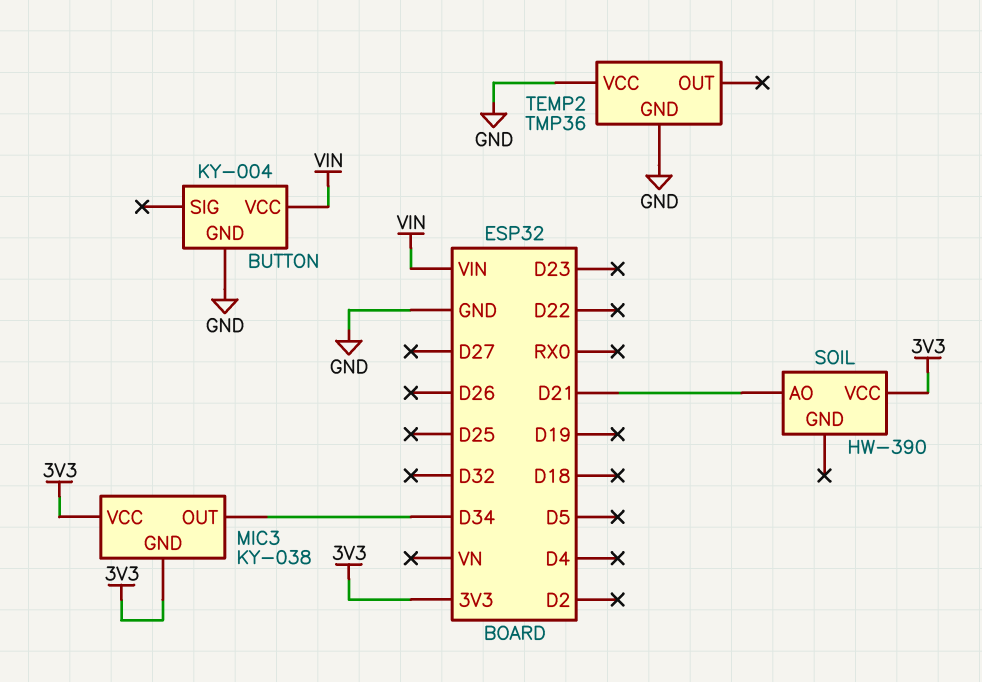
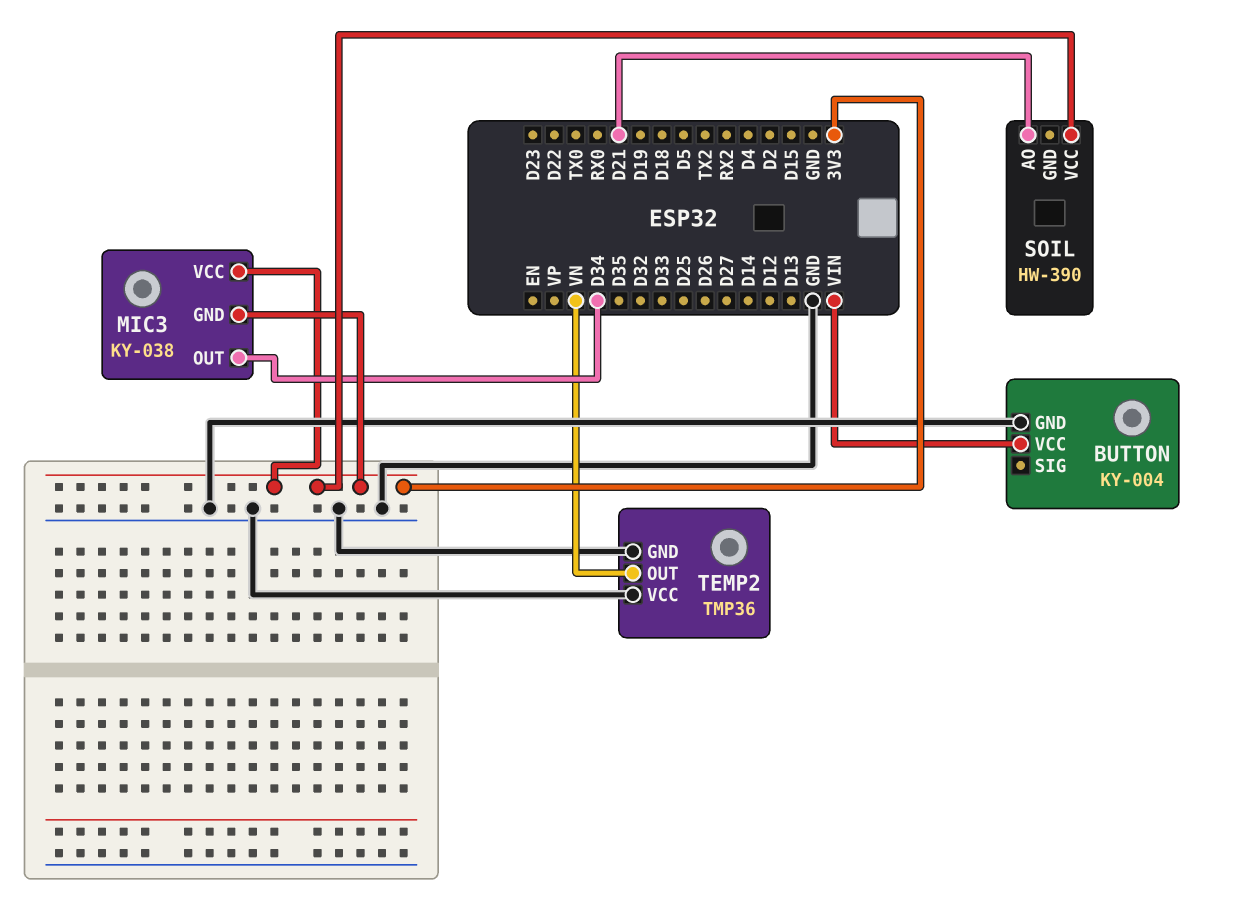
TEMP2 pin OUT: none -> VN

